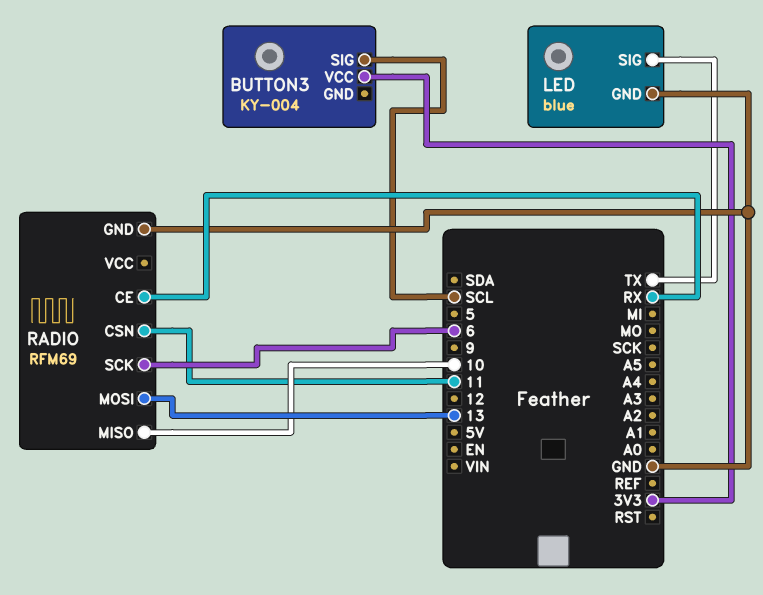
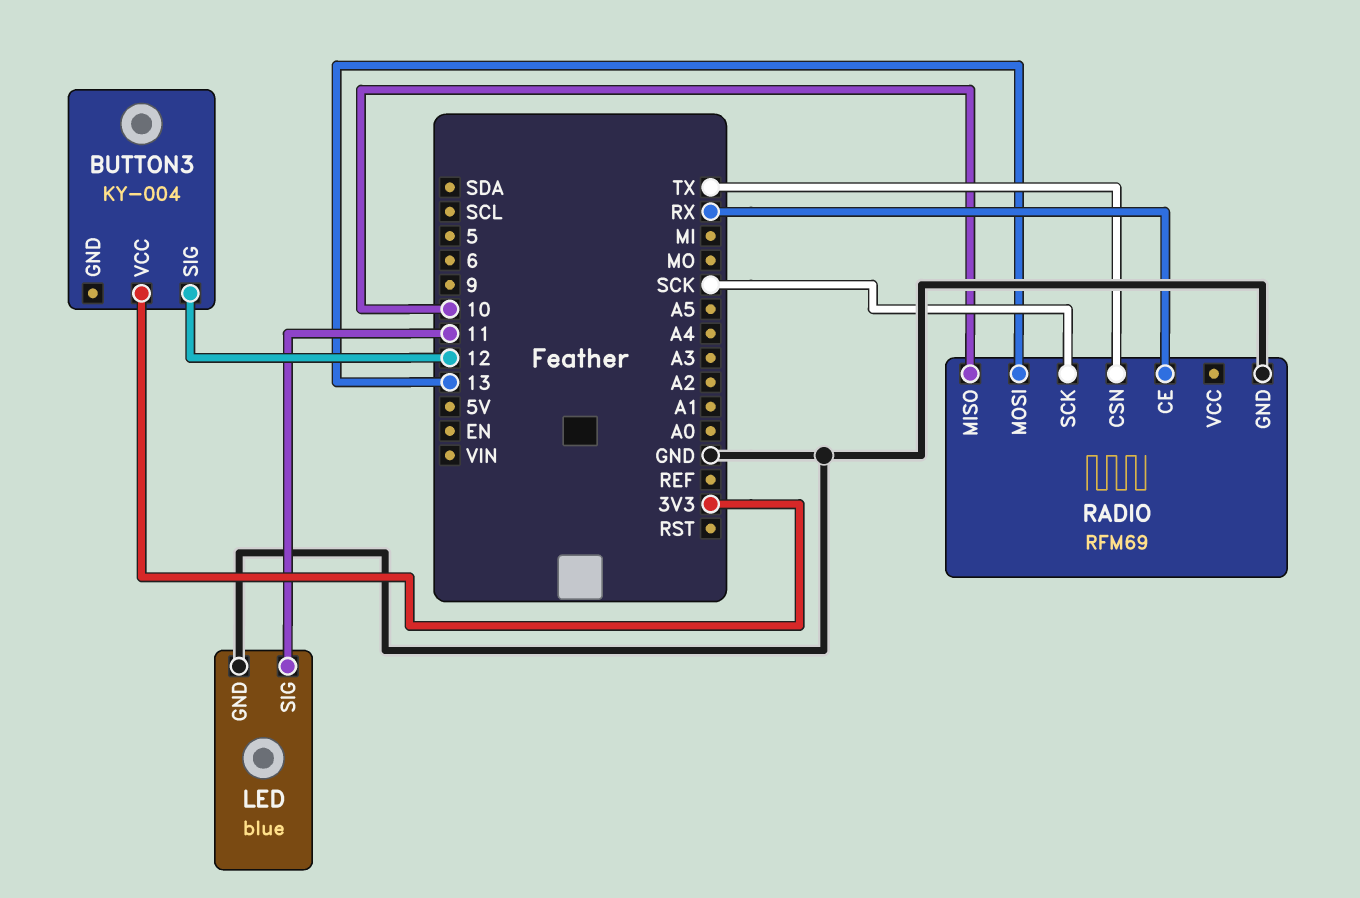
BUTTON3 pin SIG: SCL -> 12
LED pin SIG: TX -> 11
RADIO pin CSN: 11 -> TX
RADIO pin SCK: 6 -> SCK

